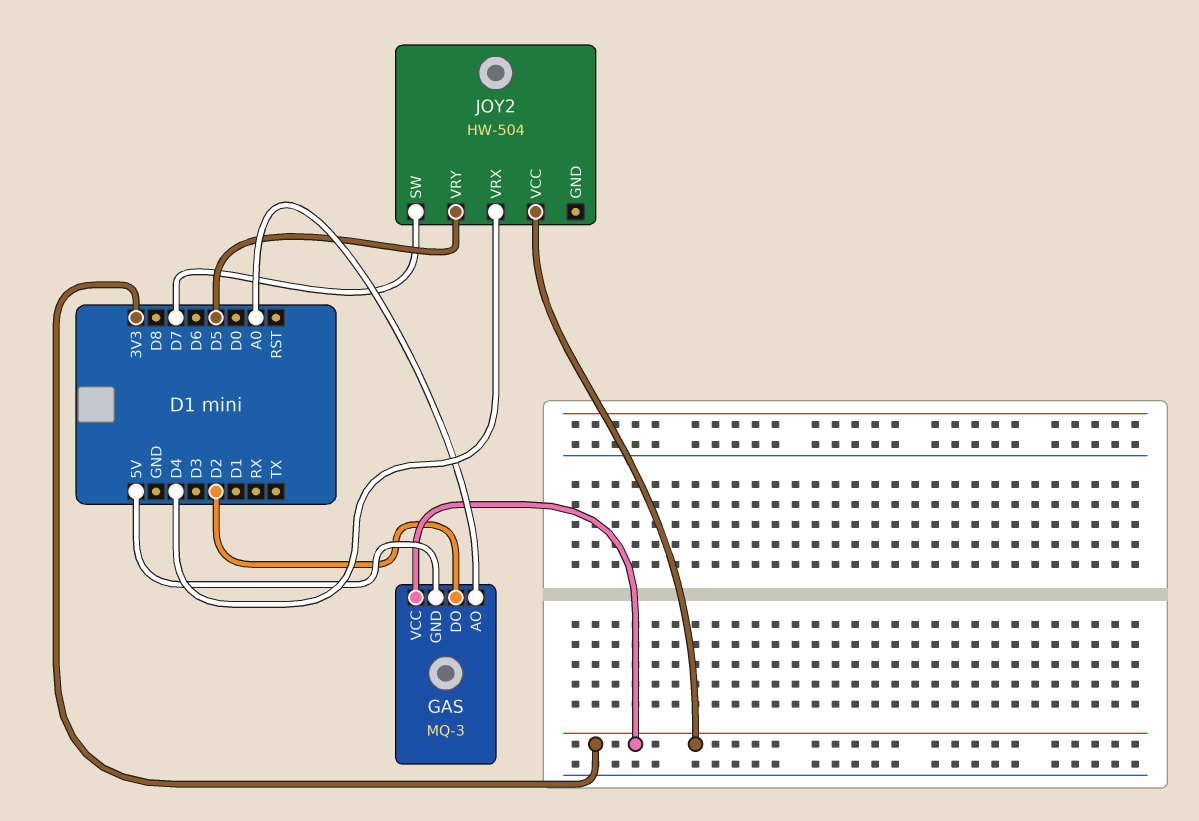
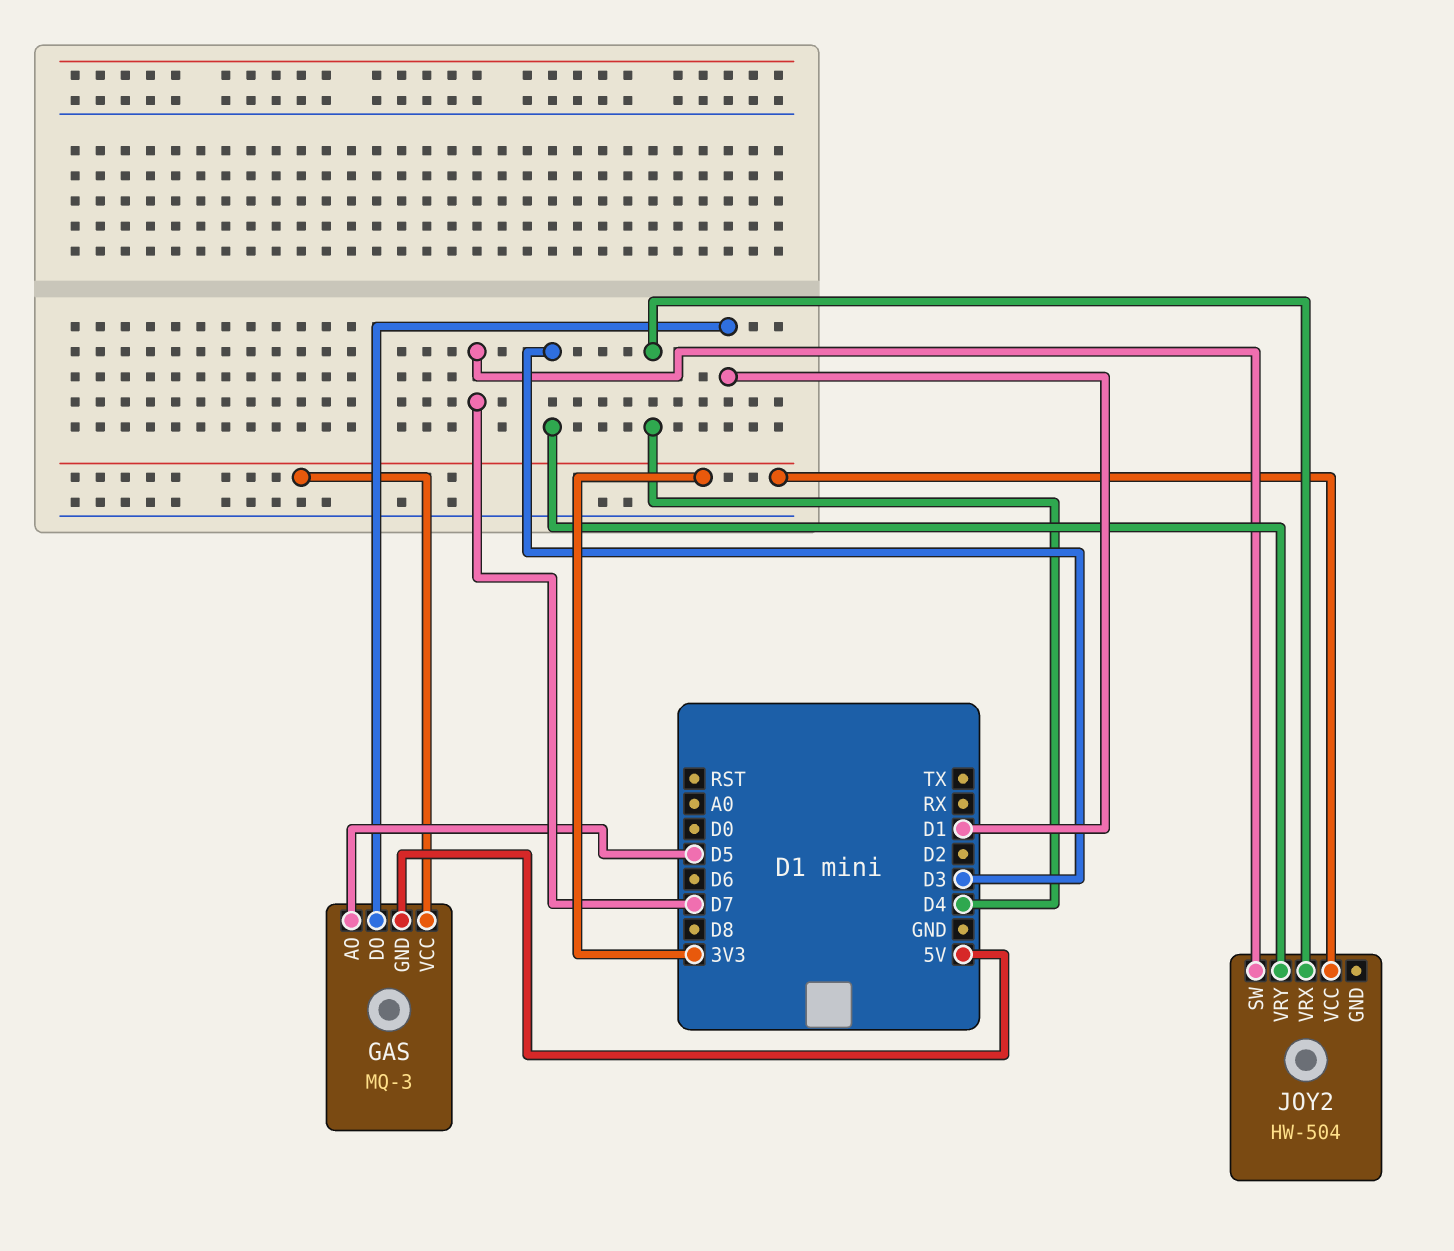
GAS pin AO: A0 -> D5
GAS pin DO: D2 -> D1
JOY2 pin VRY: D5 -> D3

